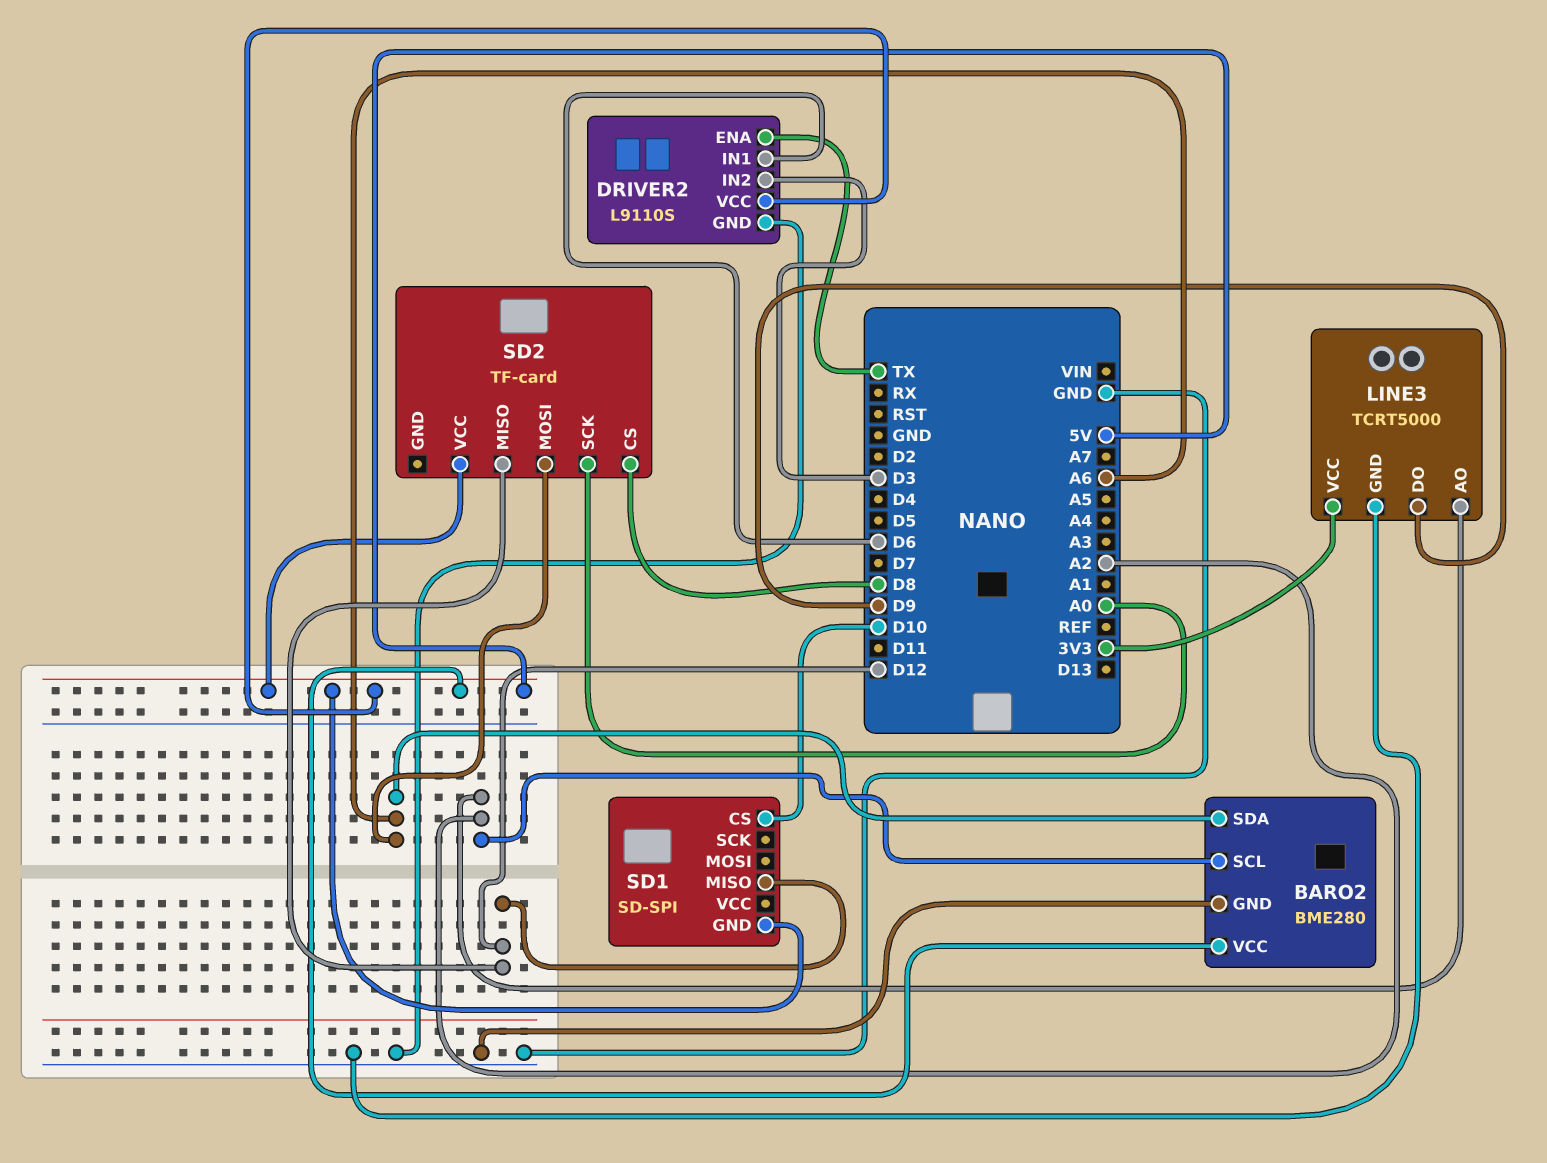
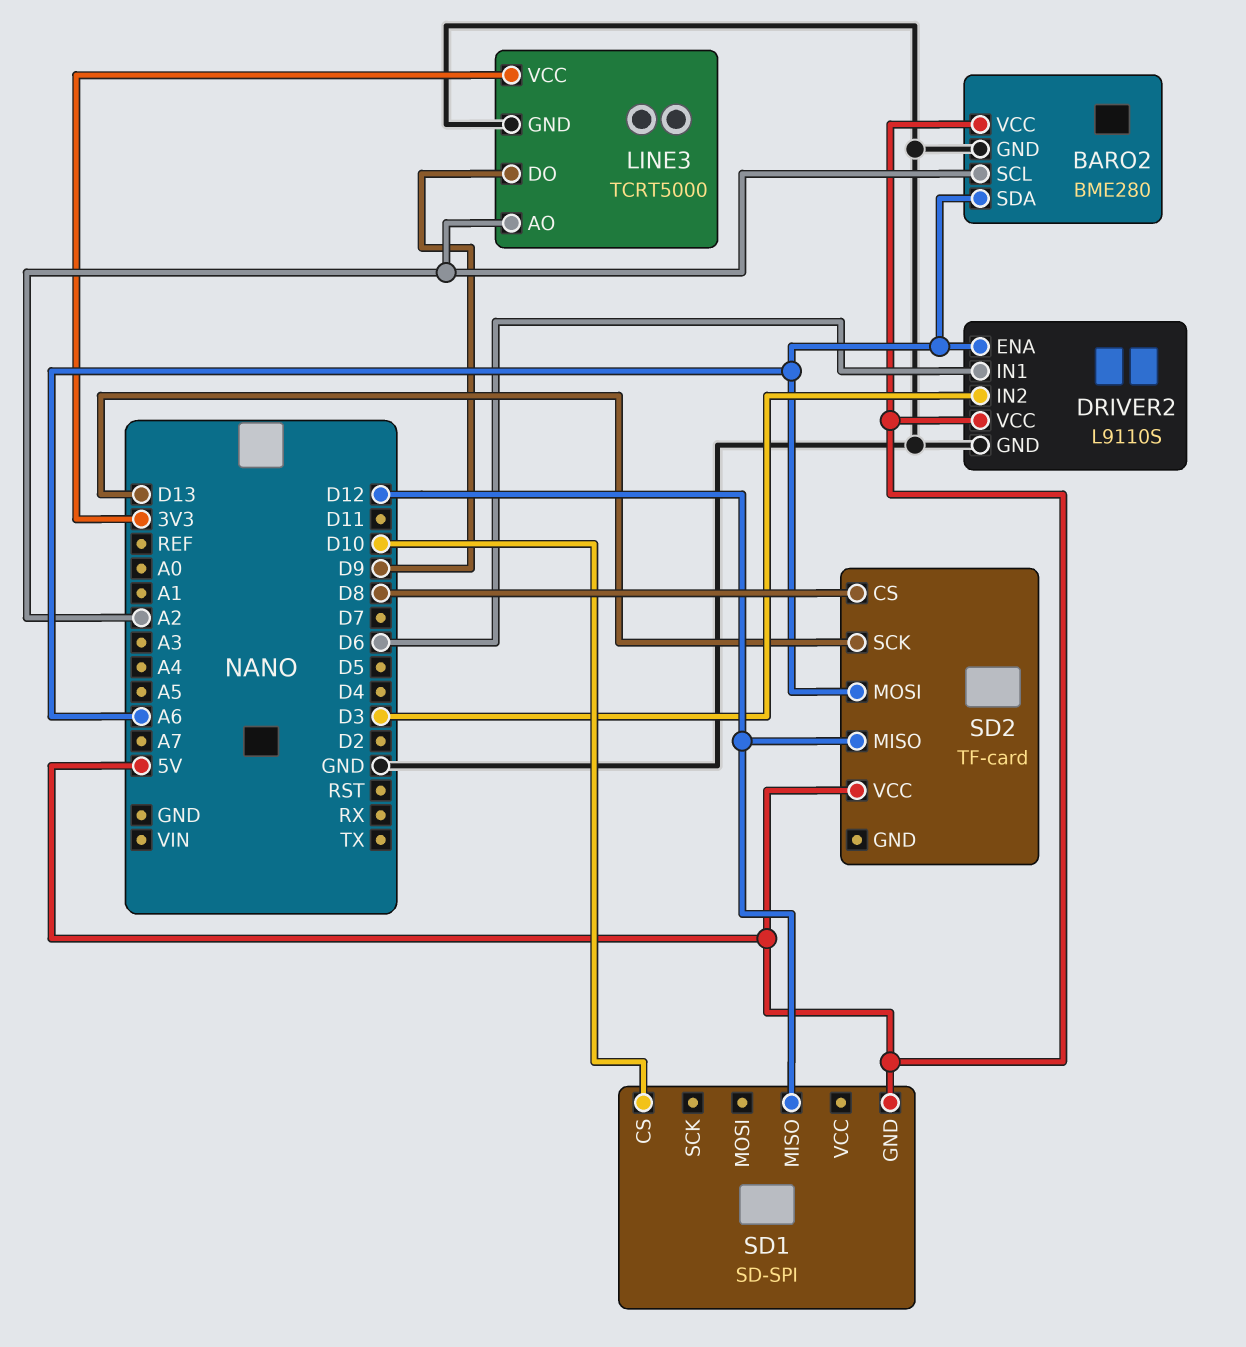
DRIVER2 pin ENA: TX -> A6
SD2 pin SCK: A0 -> D13

